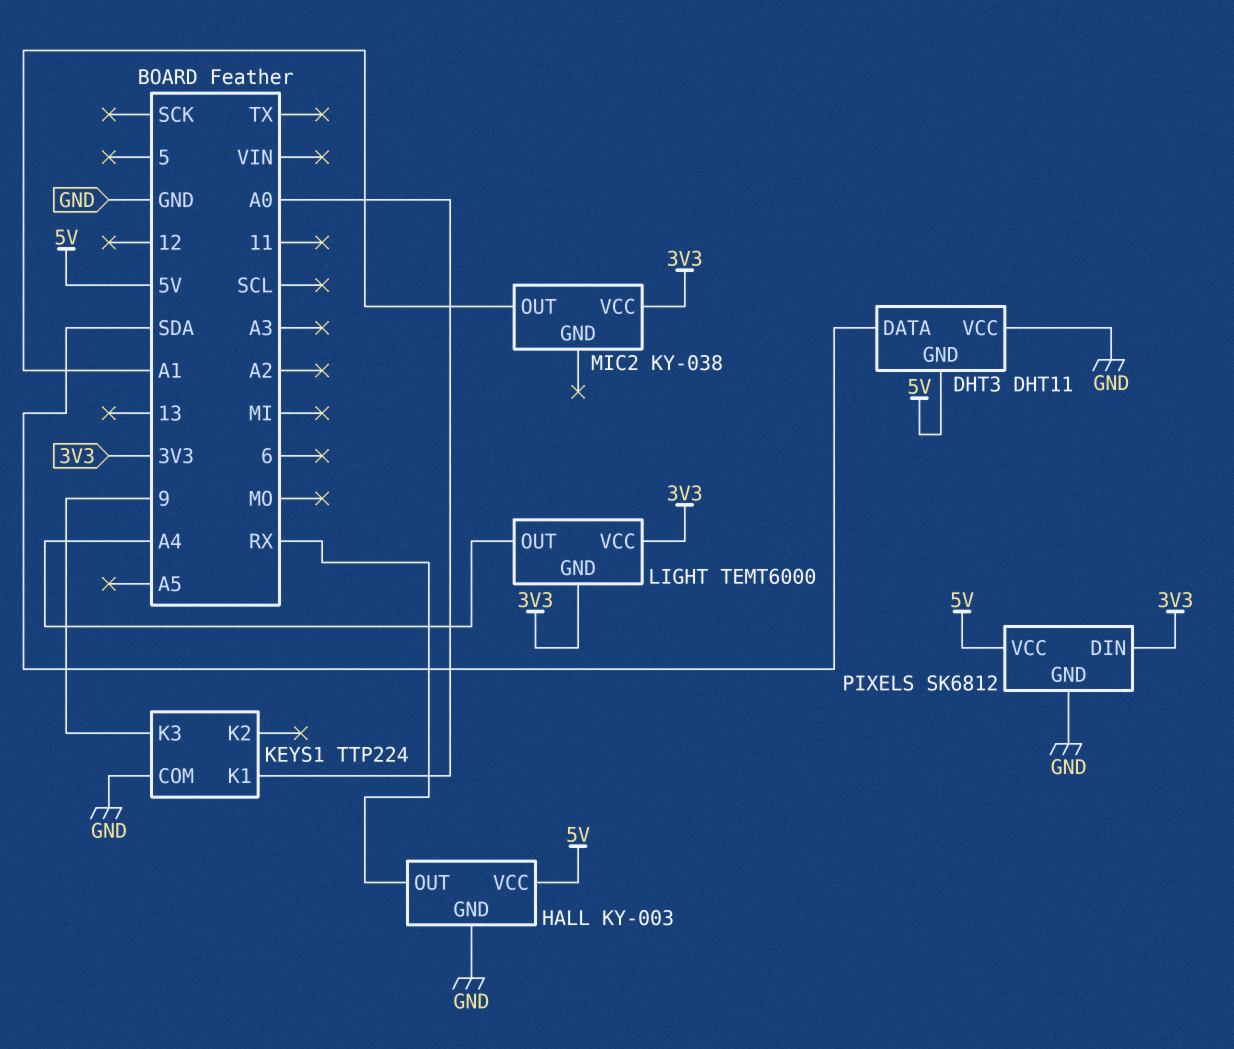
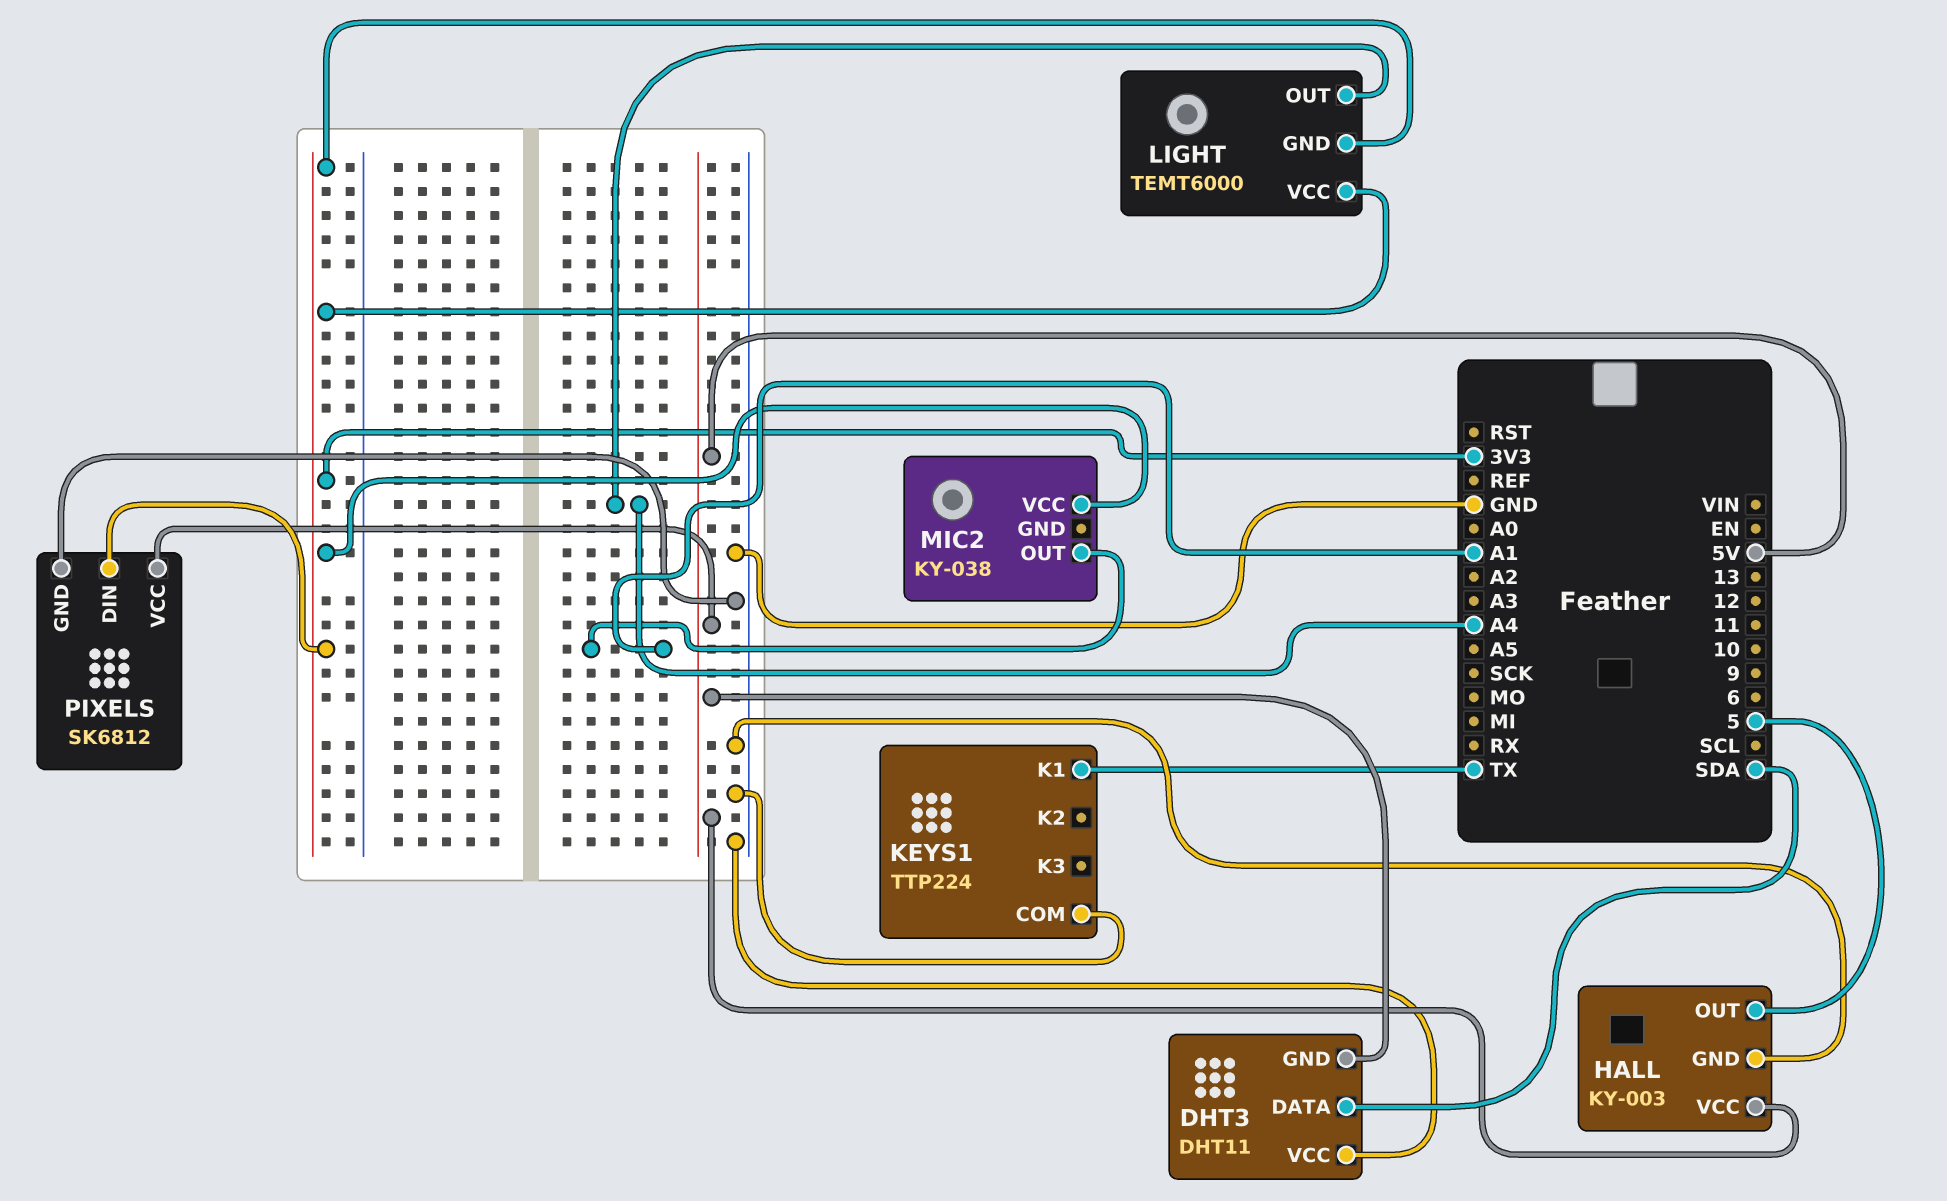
HALL pin OUT: RX -> 5
KEYS1 pin K1: A0 -> TX
KEYS1 pin K3: 9 -> none

